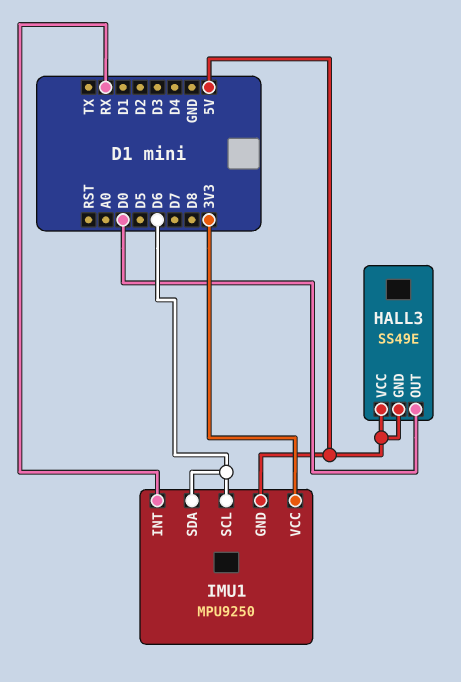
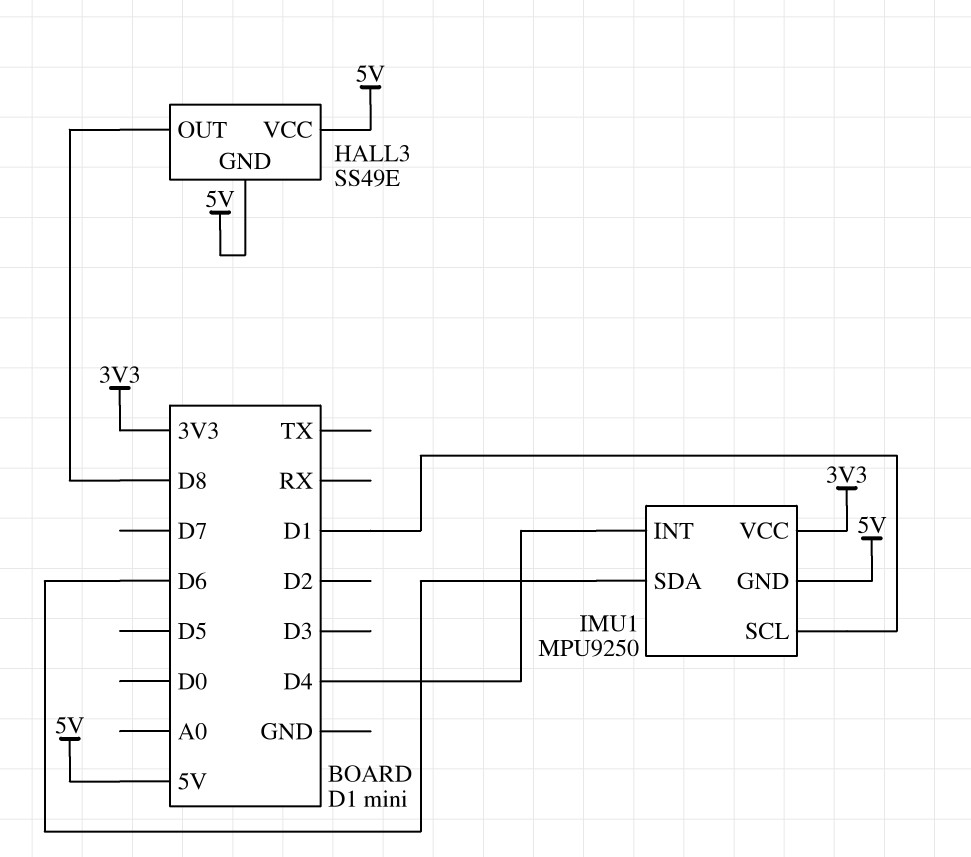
HALL3 pin OUT: D0 -> D8
IMU1 pin INT: RX -> D4
IMU1 pin SCL: D6 -> D1

